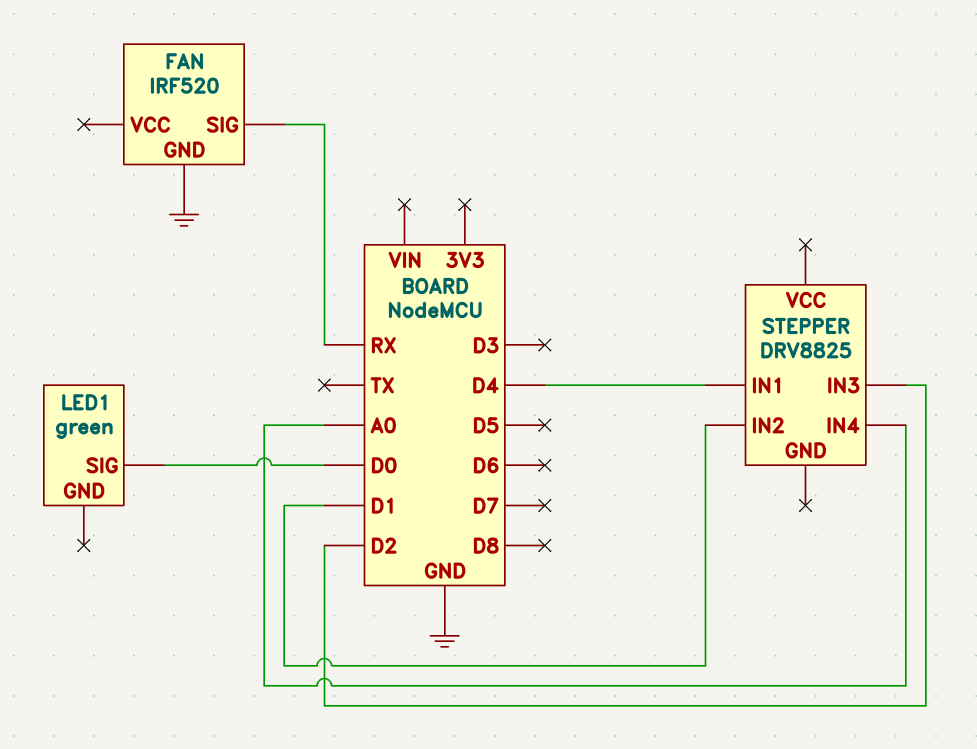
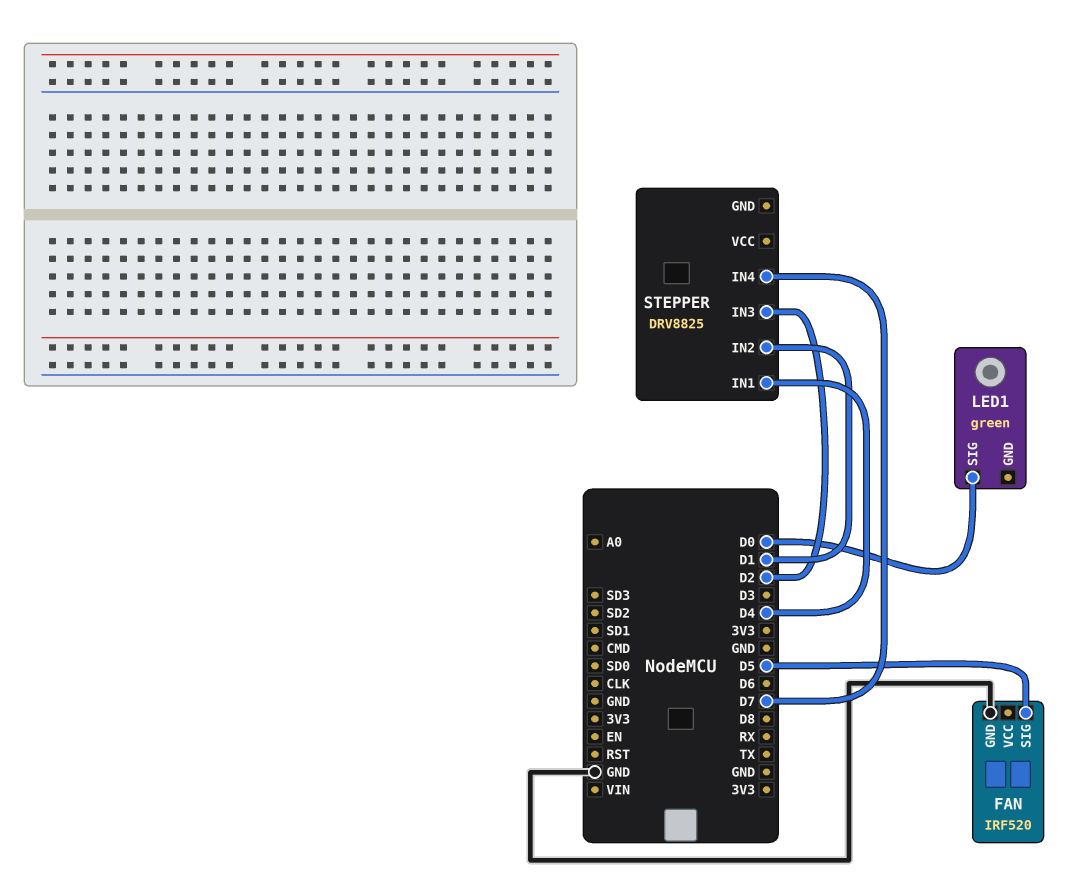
FAN pin SIG: RX -> D5
STEPPER pin IN4: A0 -> D7

